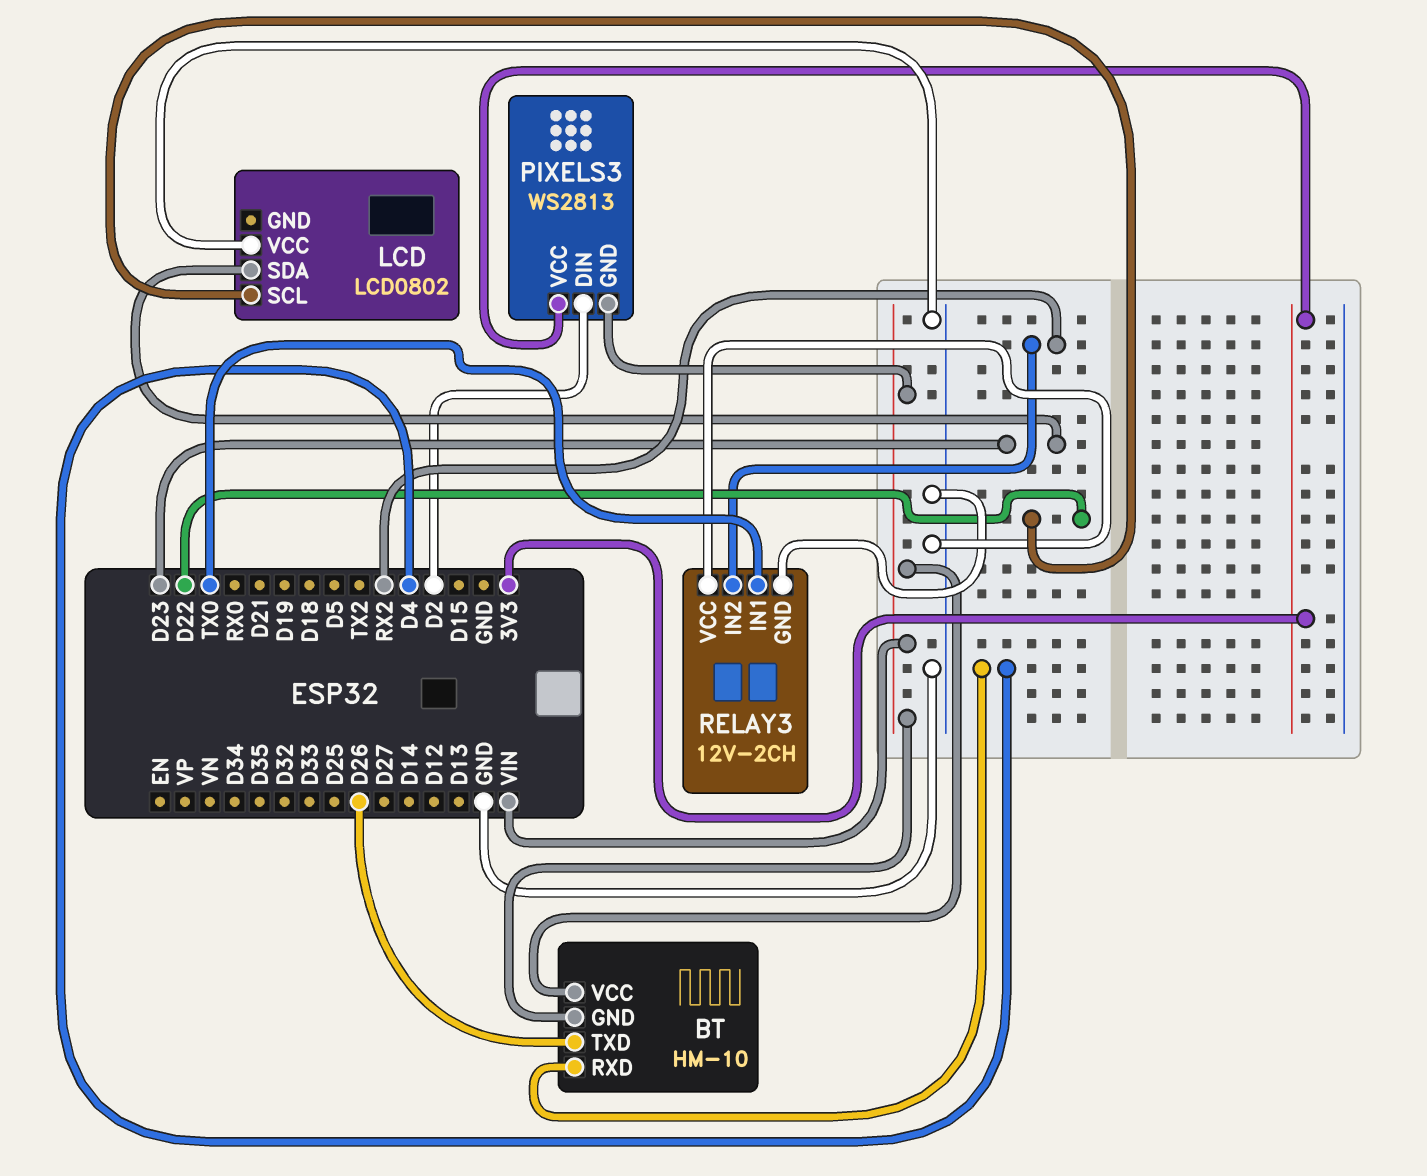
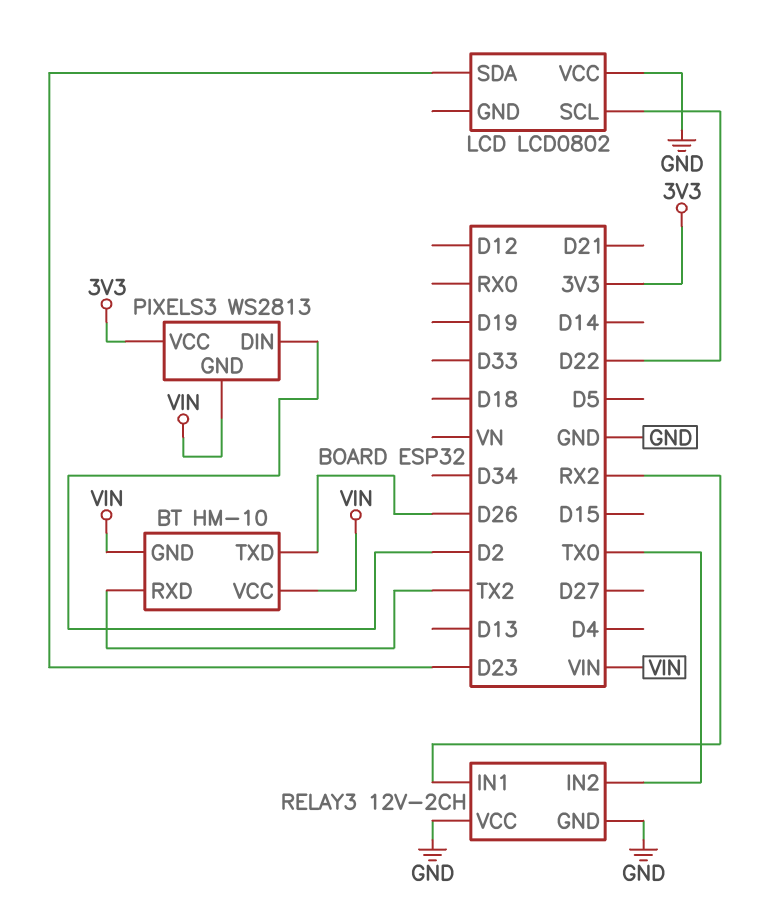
BT pin RXD: D4 -> TX2
RELAY3 pin IN1: TX0 -> RX2
RELAY3 pin IN2: RX2 -> TX0

